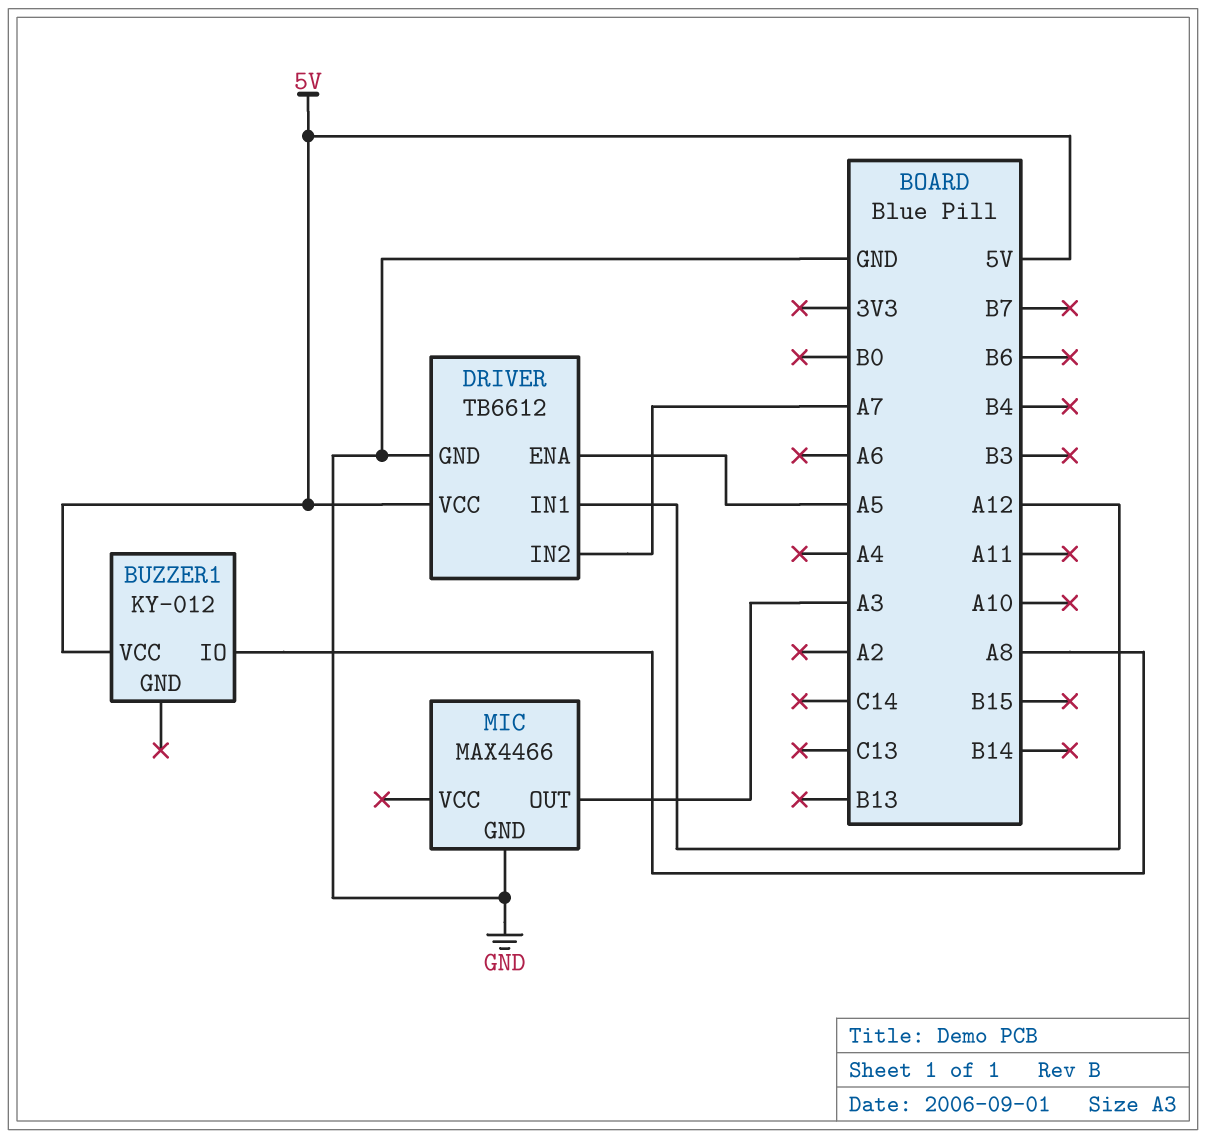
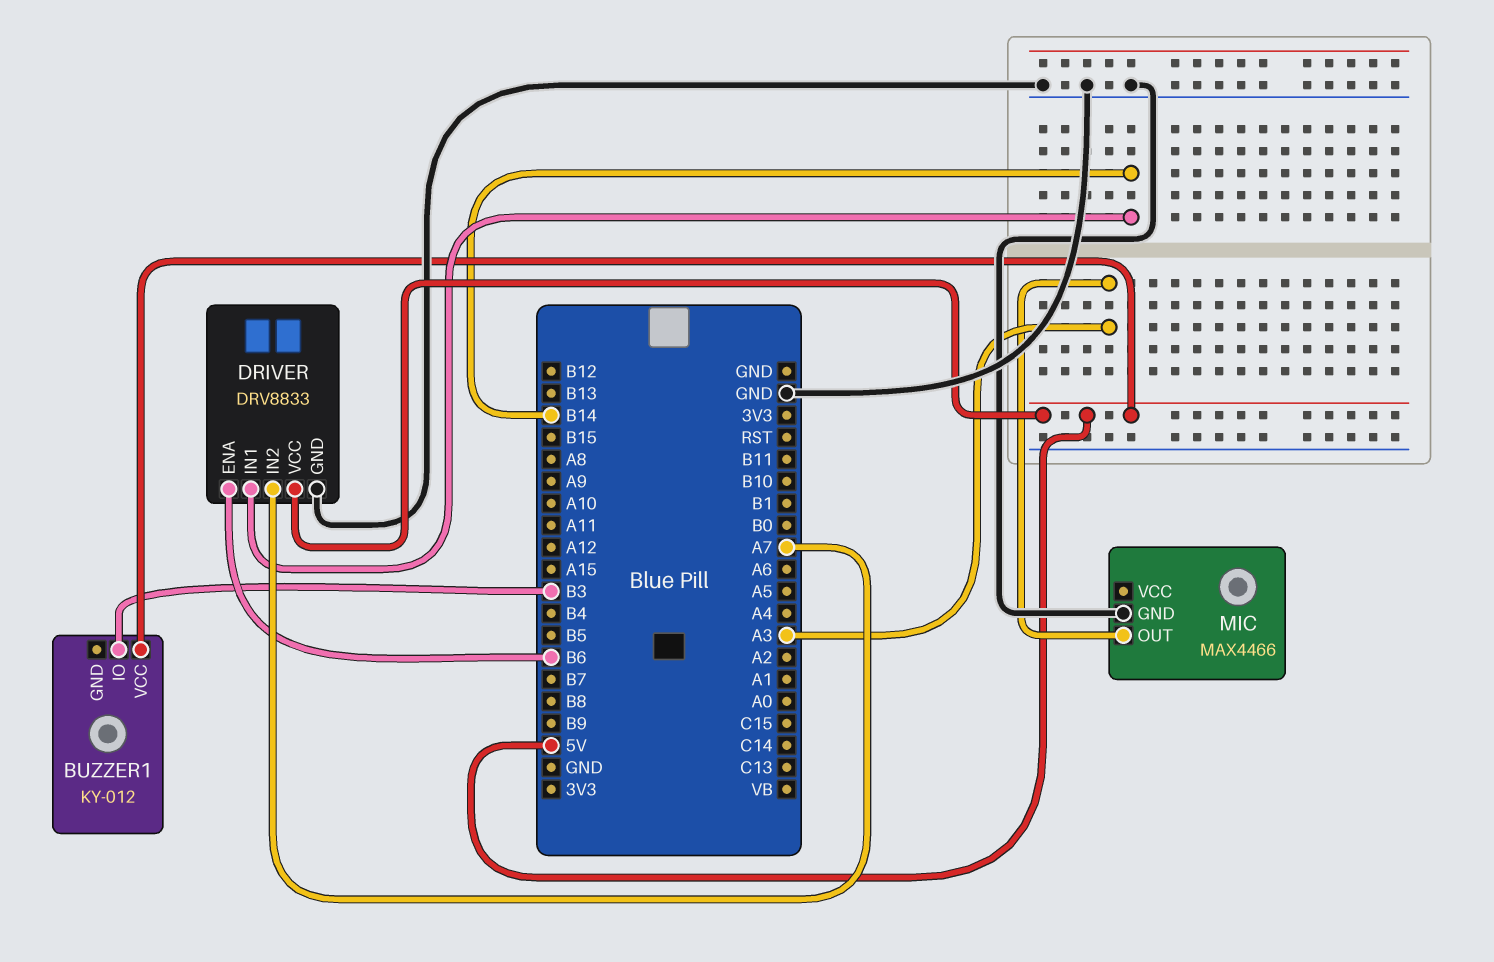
BUZZER1 pin IO: A8 -> B3
DRIVER: TB6612 -> DRV8833
DRIVER pin ENA: A5 -> B6
DRIVER pin IN1: A12 -> B14

